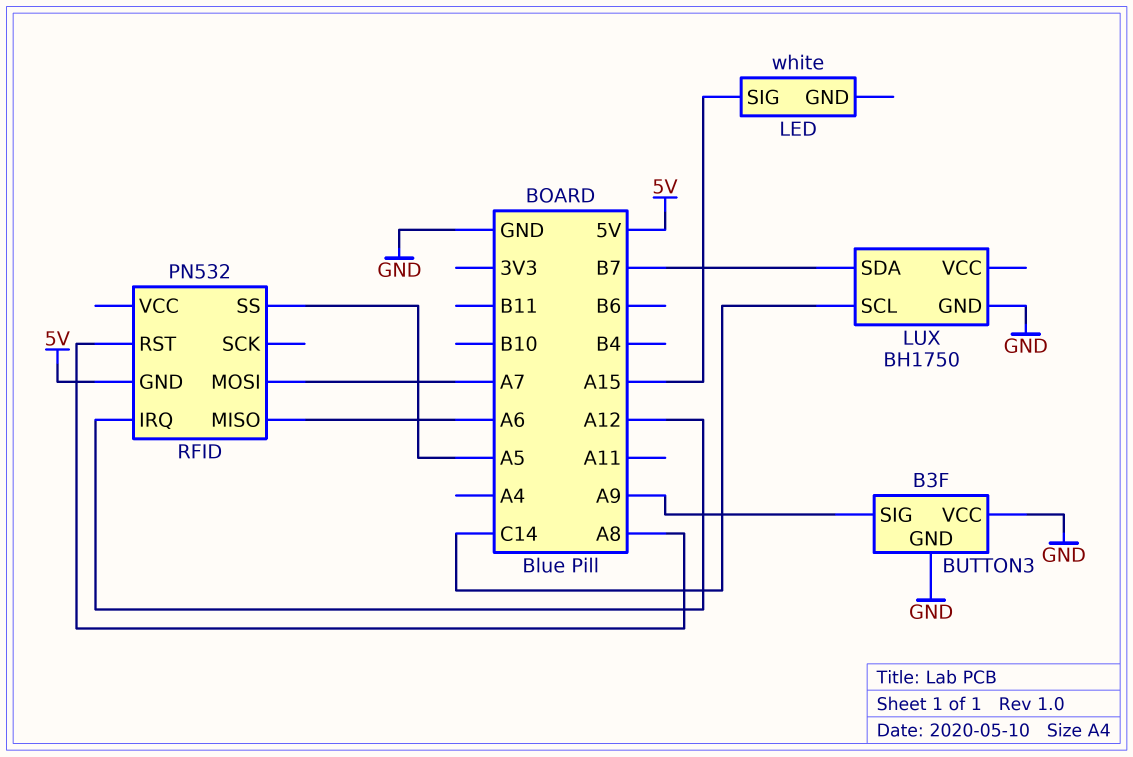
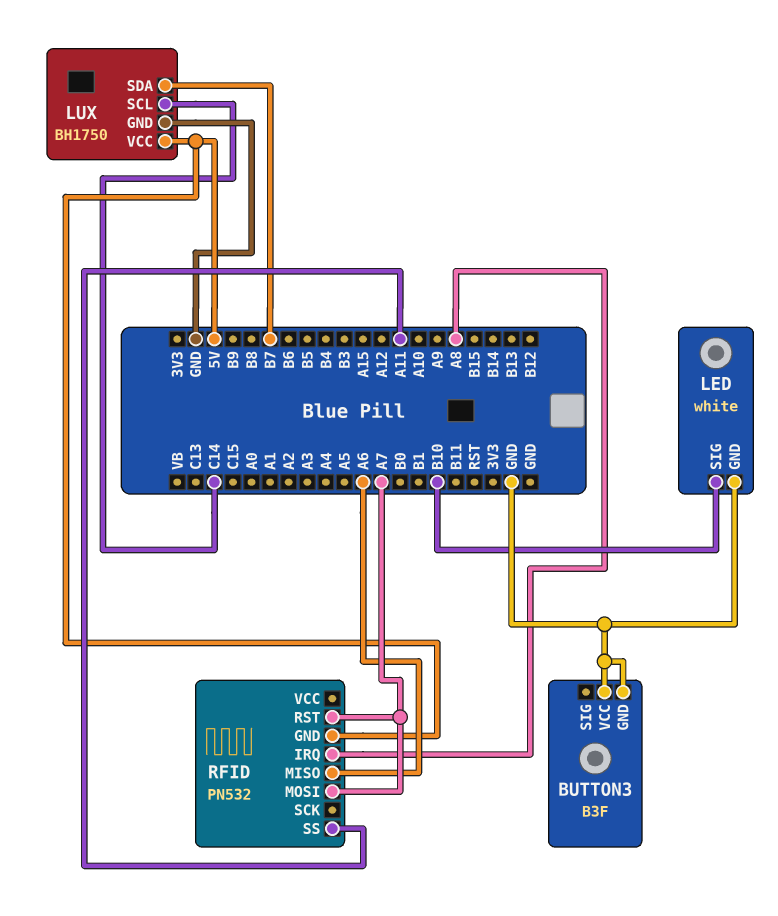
BUTTON3 pin SIG: A9 -> none
LED pin GND: none -> GND
LED pin SIG: A15 -> B10
LUX pin VCC: none -> 5V
RFID pin IRQ: A12 -> A8
RFID pin RST: A8 -> A7
RFID pin SS: A5 -> A11

